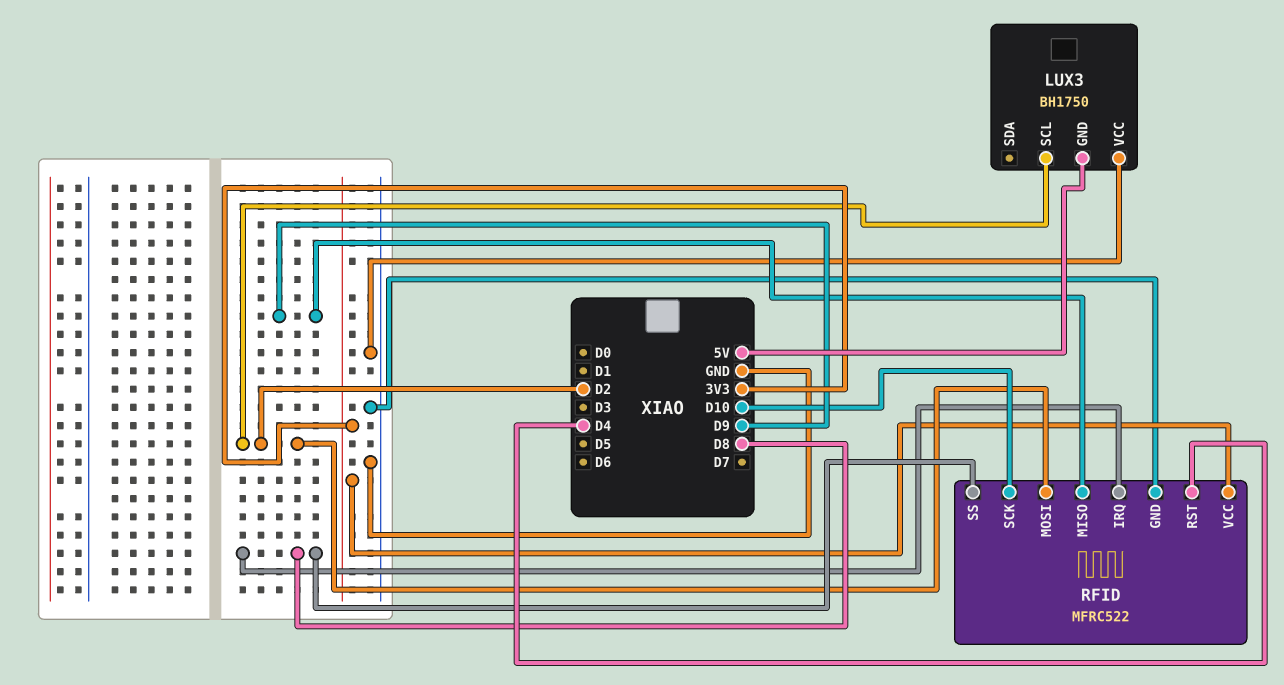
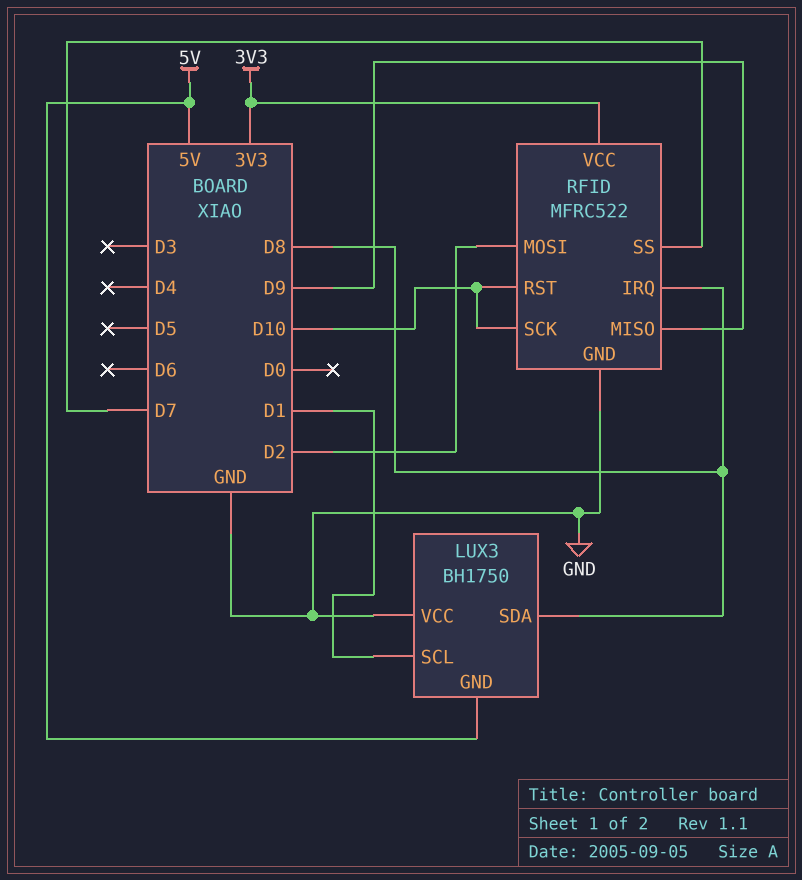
LUX3 pin SCL: D2 -> D1
LUX3 pin SDA: none -> D8
RFID pin RST: D4 -> D10
RFID pin SS: D8 -> D7

